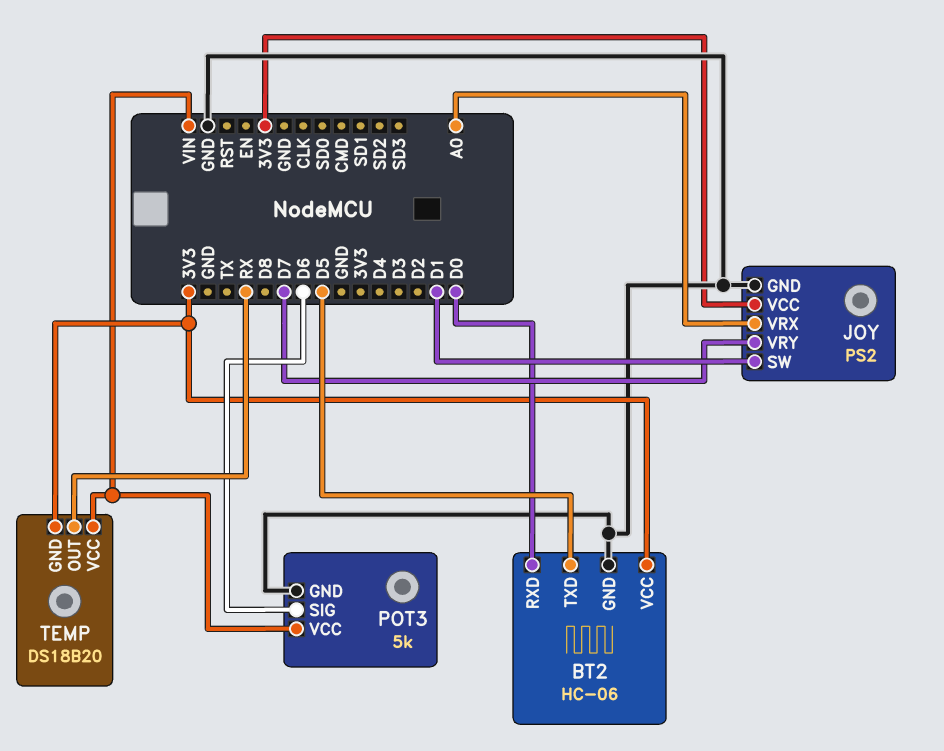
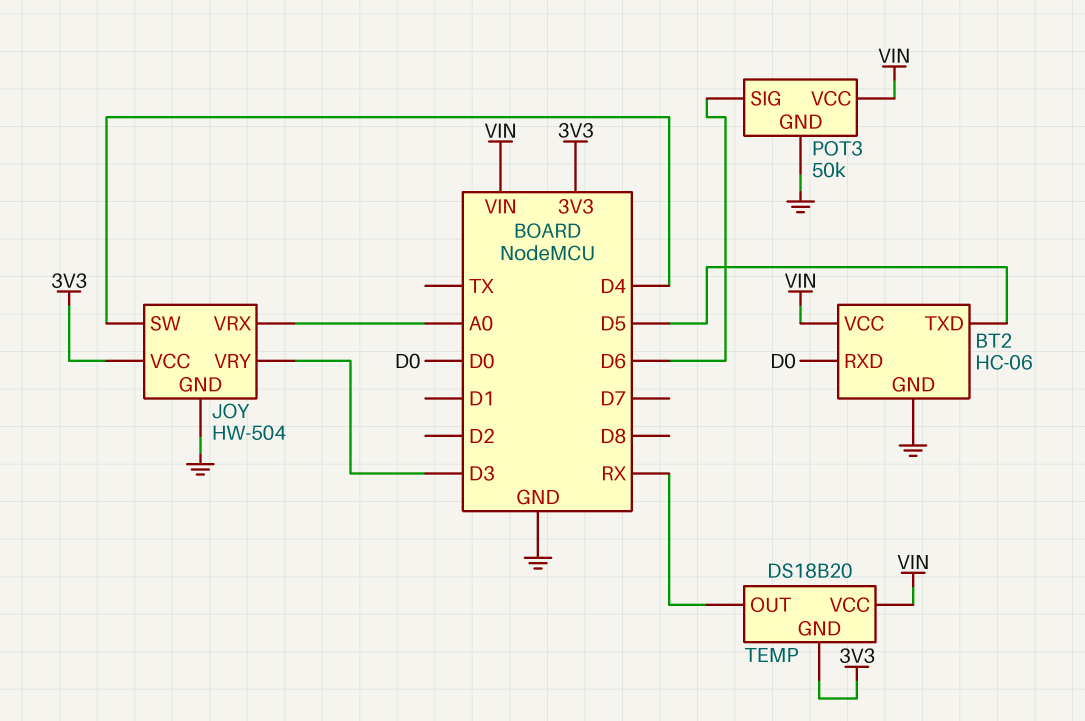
BT2 pin VCC: 3V3 -> VIN
JOY: PS2 -> HW-504
JOY pin SW: D1 -> D4
JOY pin VRY: D7 -> D3
POT3: 5k -> 50k

